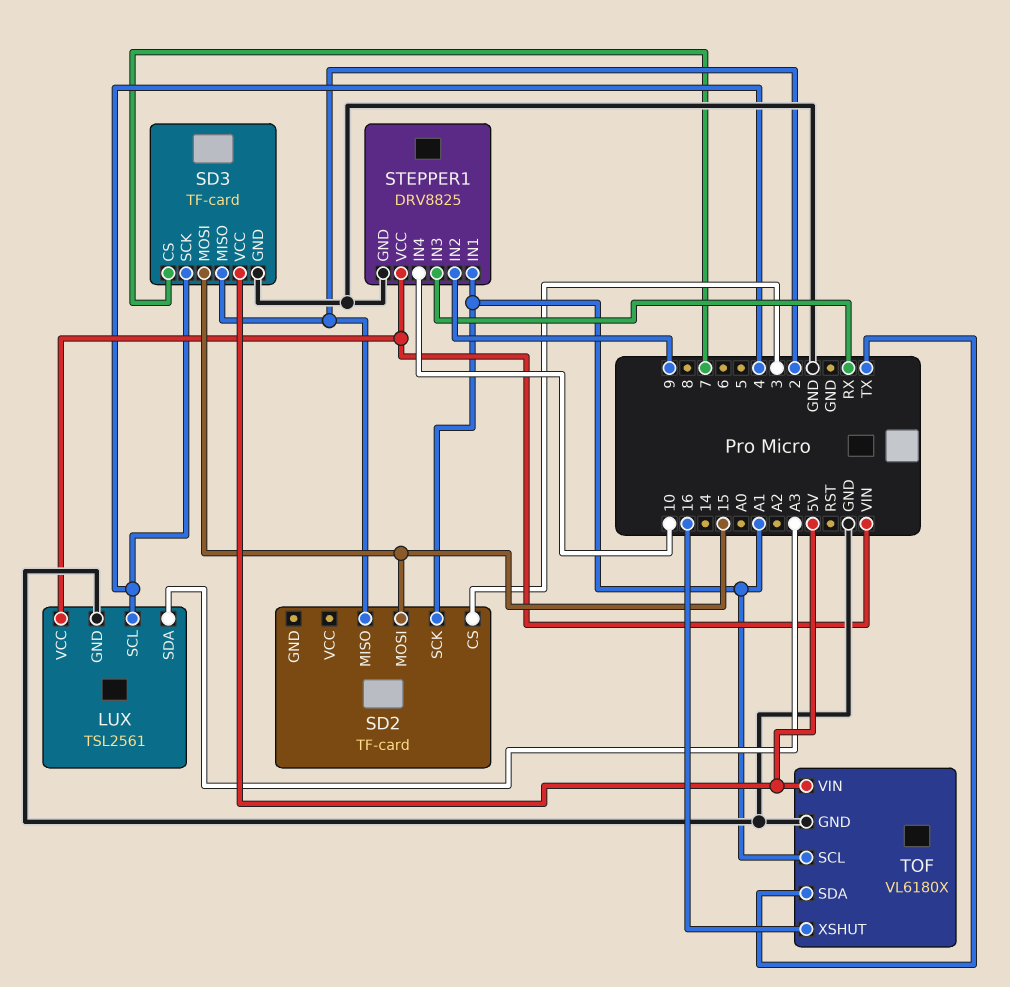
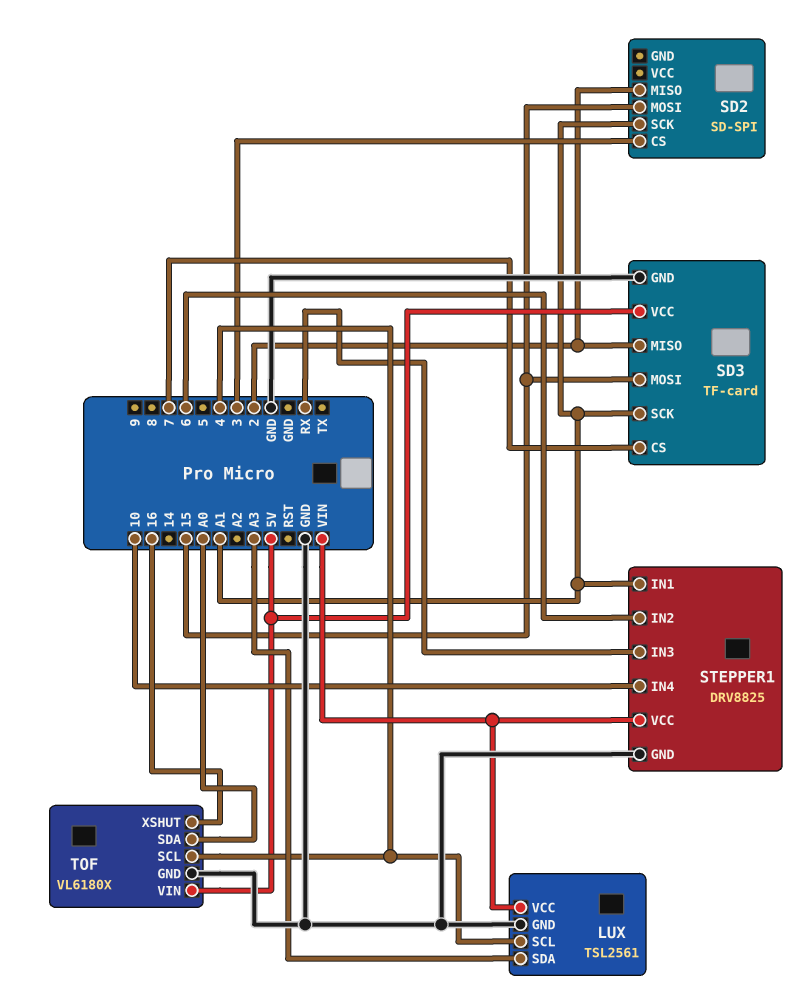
SD2: TF-card -> SD-SPI
SD3 pin SCK: 4 -> A1
STEPPER1 pin IN2: 9 -> 6
TOF pin SCL: A1 -> 4
TOF pin SDA: TX -> A0

